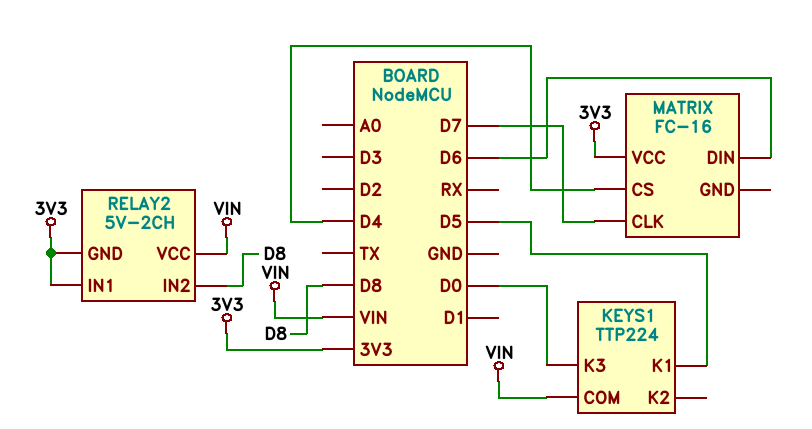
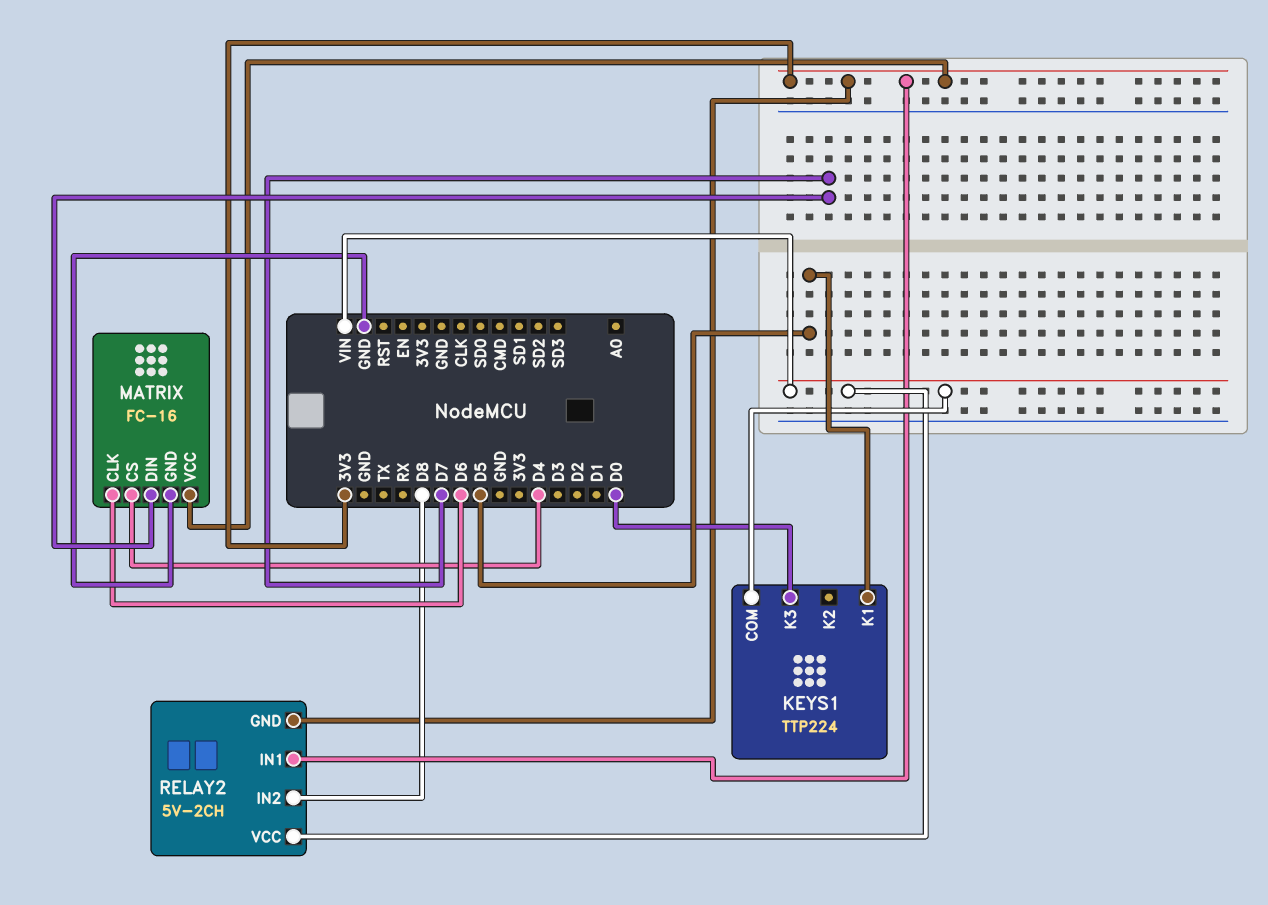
MATRIX pin CLK: D7 -> D6
MATRIX pin DIN: D6 -> D7
MATRIX pin GND: none -> GND

